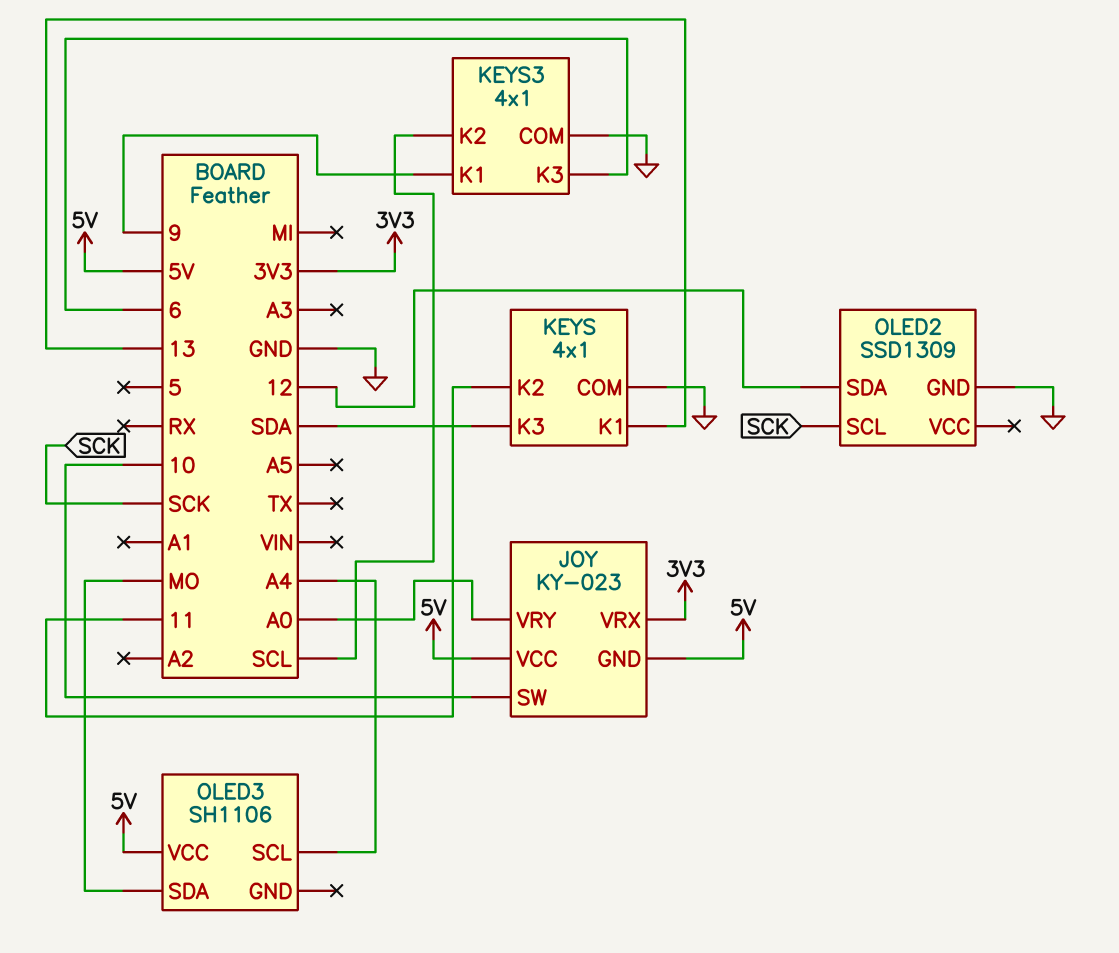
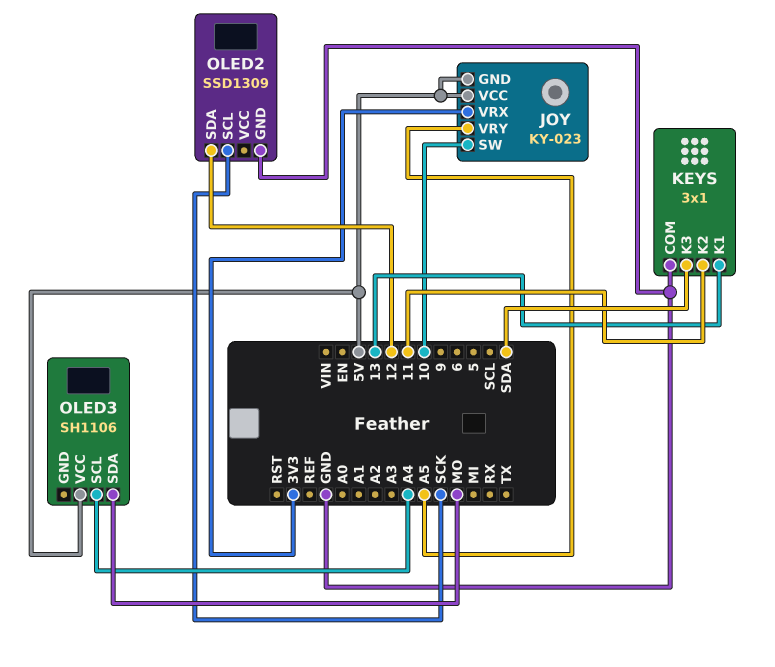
JOY pin VRY: A0 -> A5
KEYS: 4x1 -> 3x1
KEYS3: 4x1 -> none
KEYS3 pin COM: GND -> none
KEYS3 pin K1: 9 -> none
KEYS3 pin K2: SCL -> none
KEYS3 pin K3: 6 -> none

